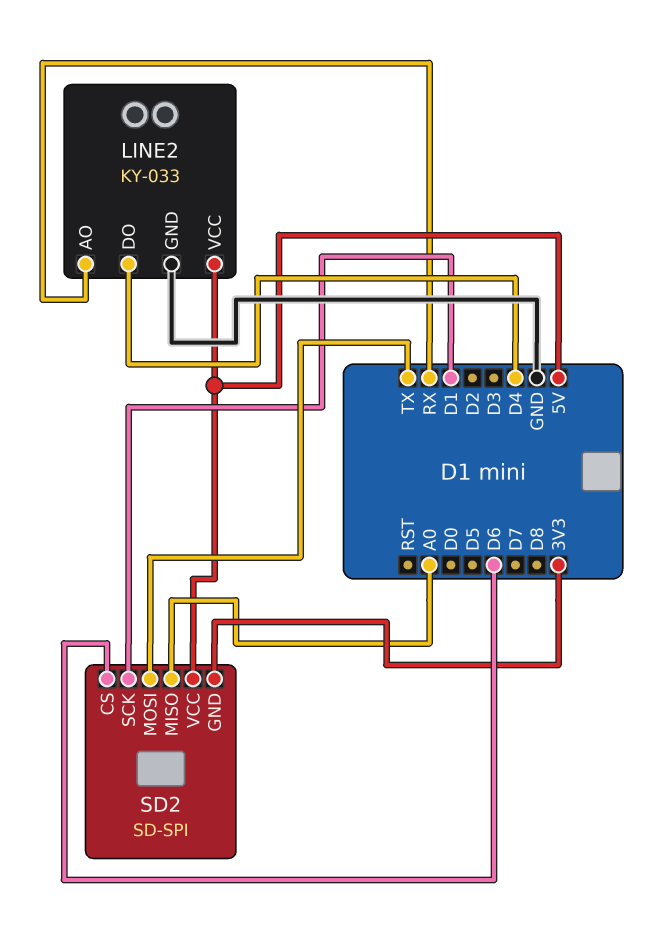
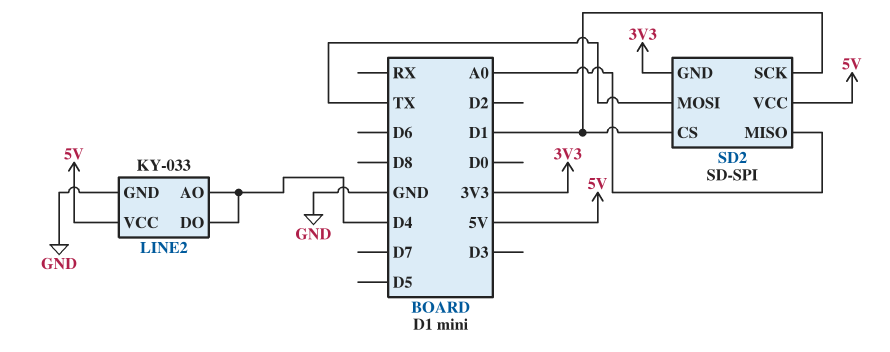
LINE2 pin AO: RX -> D4
SD2 pin CS: D6 -> D1

